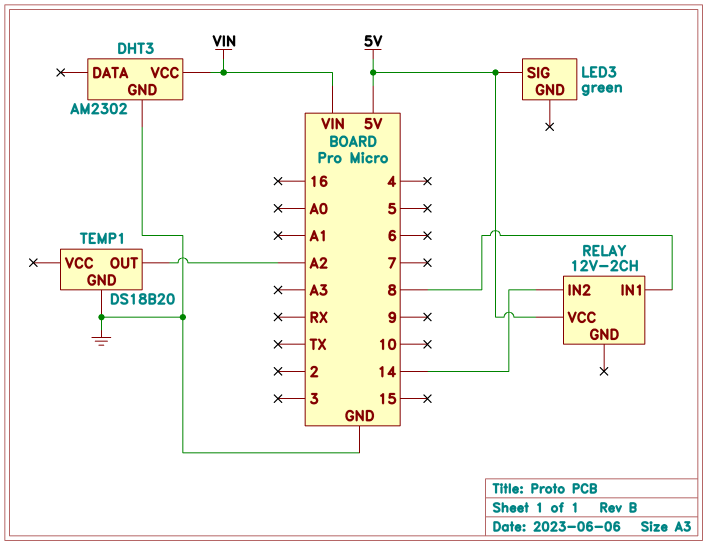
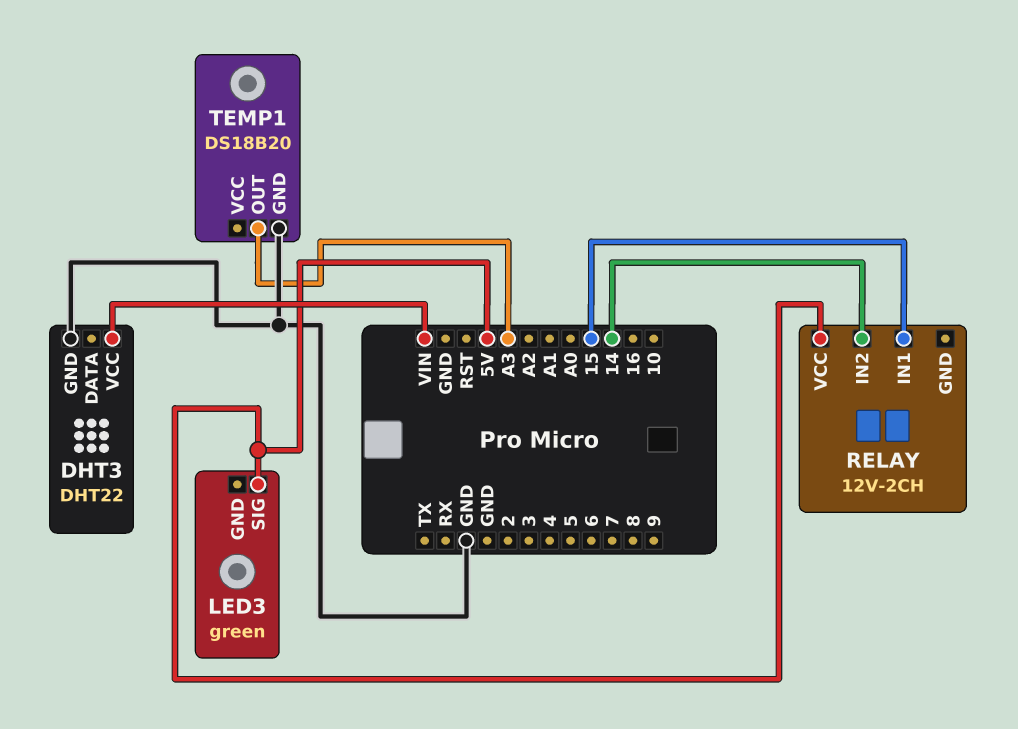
DHT3: AM2302 -> DHT22
RELAY pin IN1: 8 -> 15
TEMP1 pin OUT: A2 -> A3

